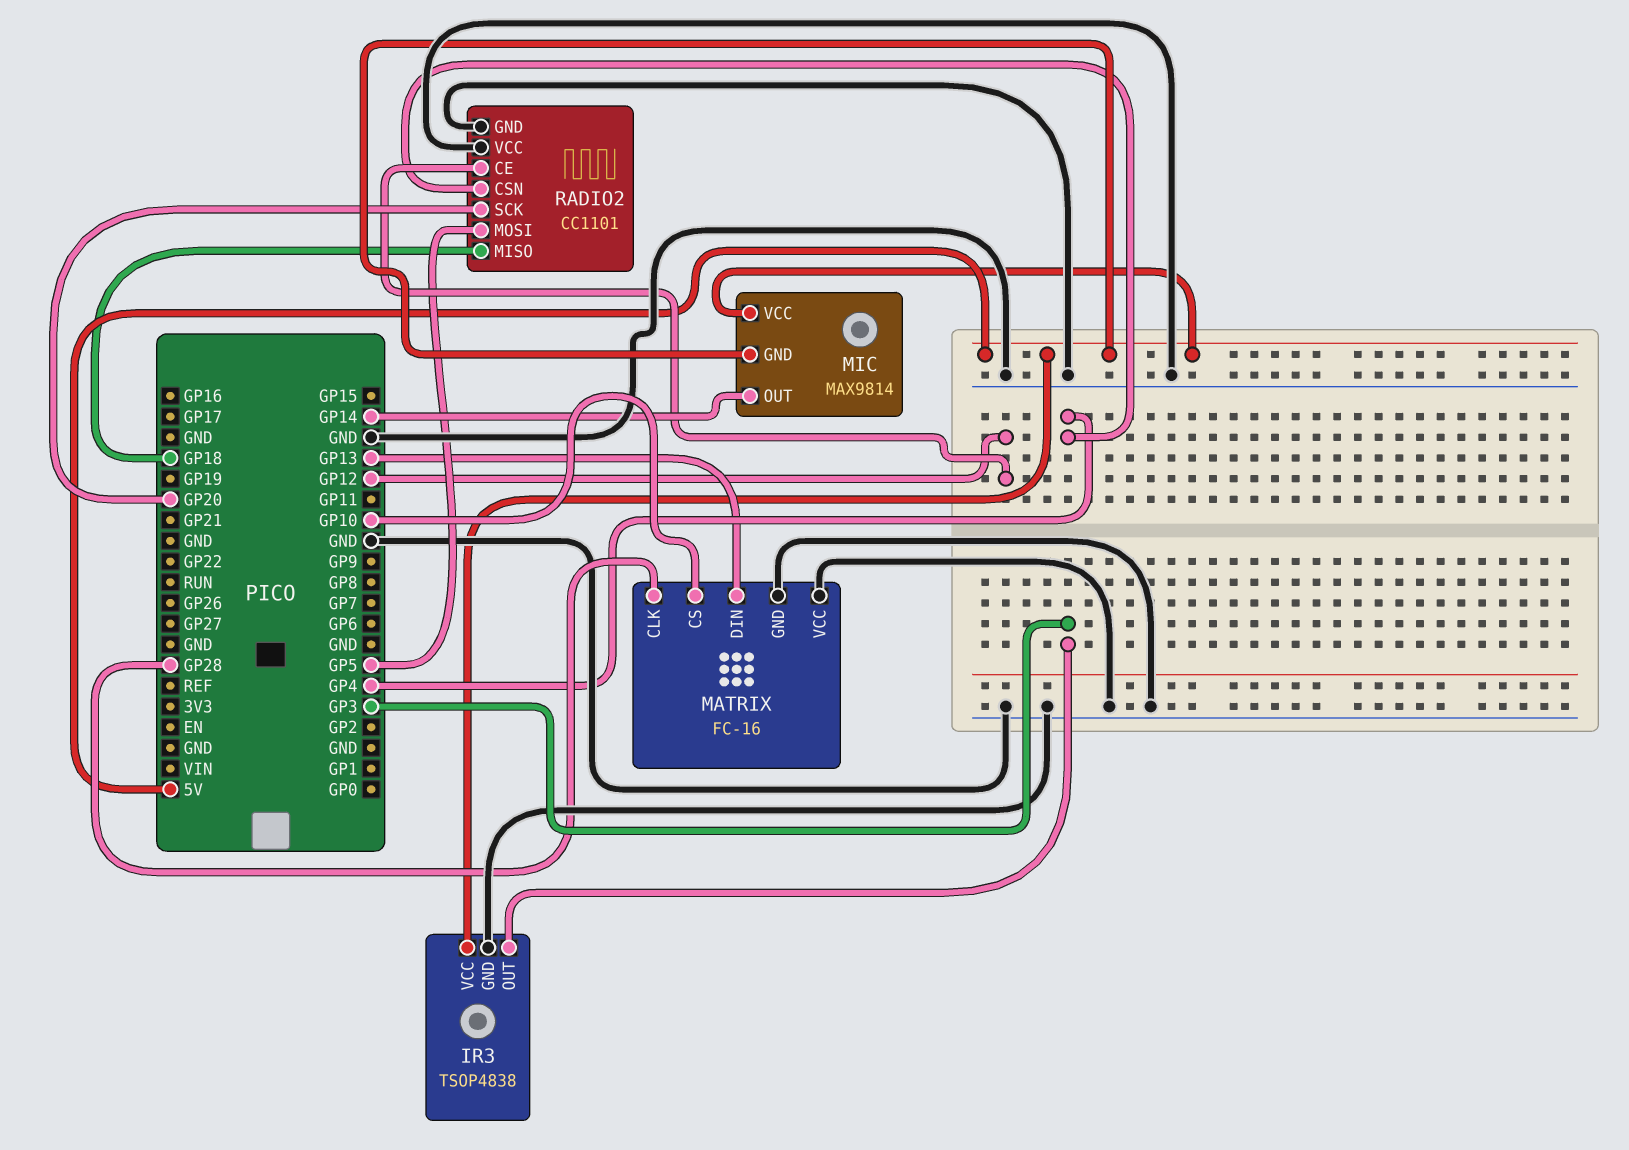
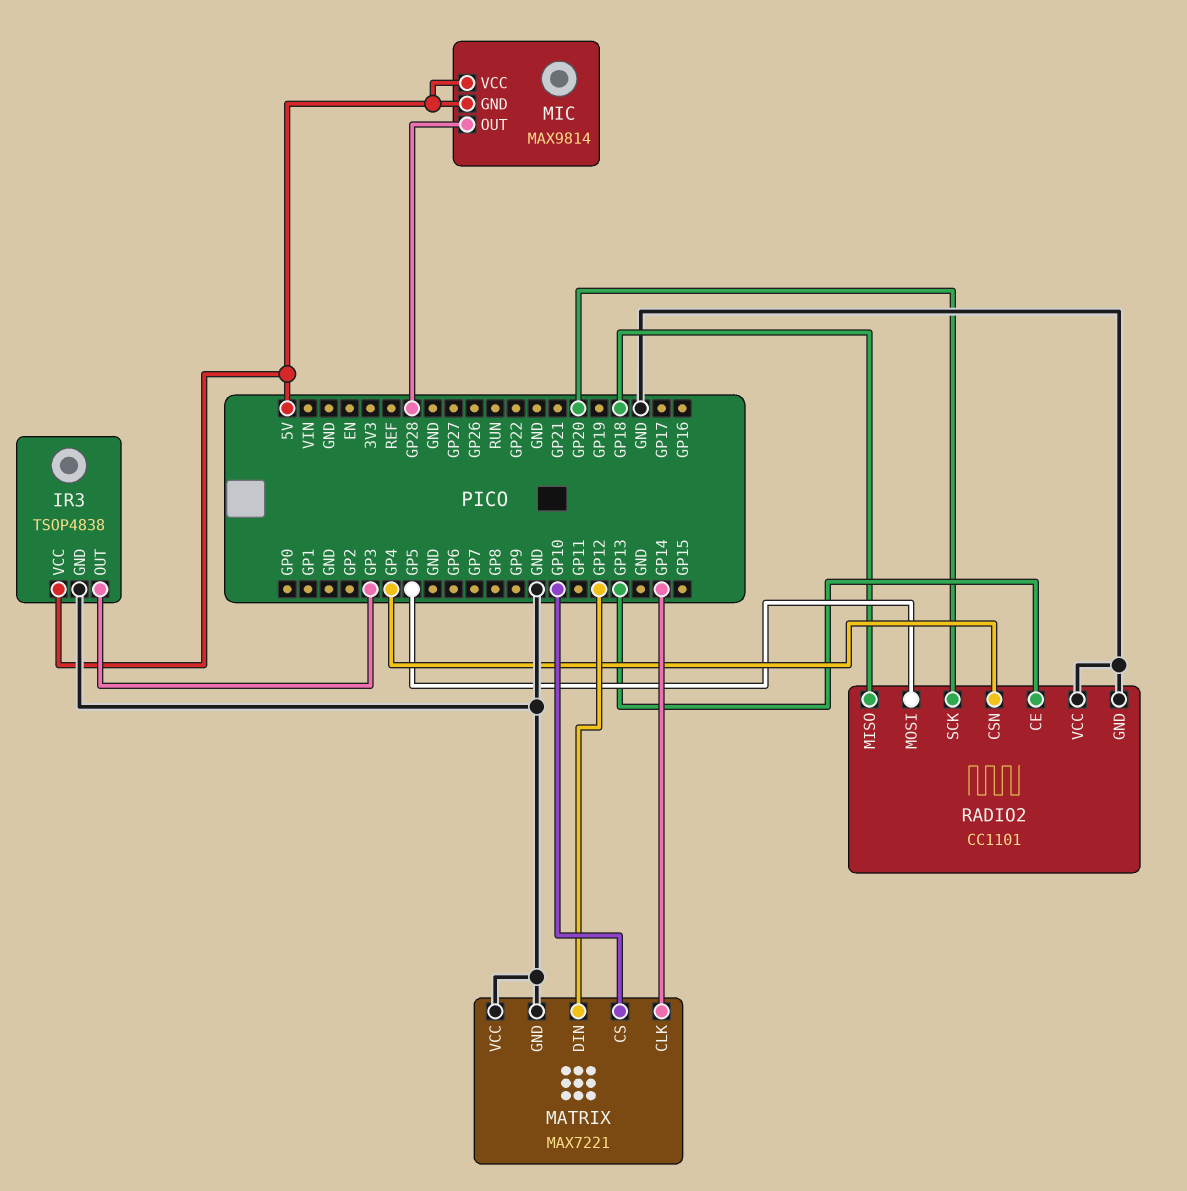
MATRIX: FC-16 -> MAX7221
MATRIX pin CLK: GP28 -> GP14
MATRIX pin DIN: GP13 -> GP12
MIC pin OUT: GP14 -> GP28
RADIO2 pin CE: GP12 -> GP13

